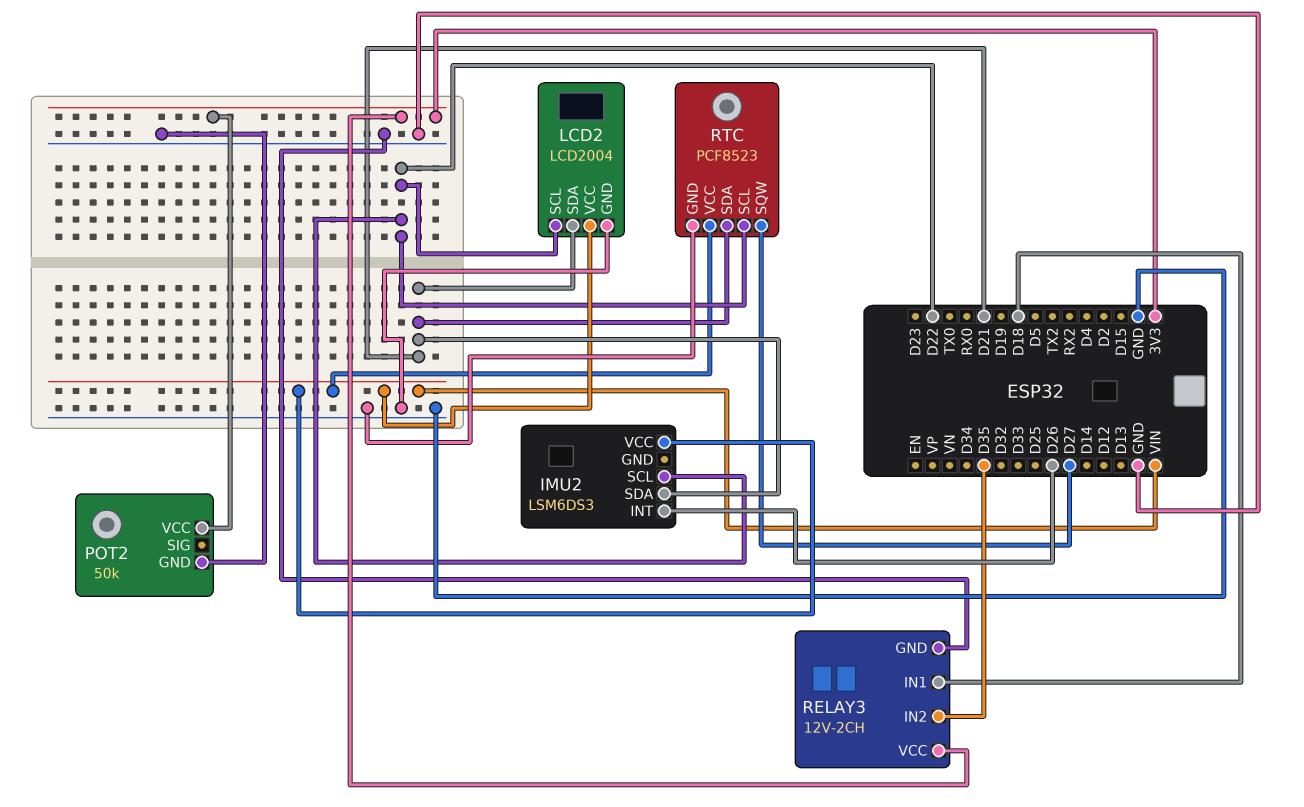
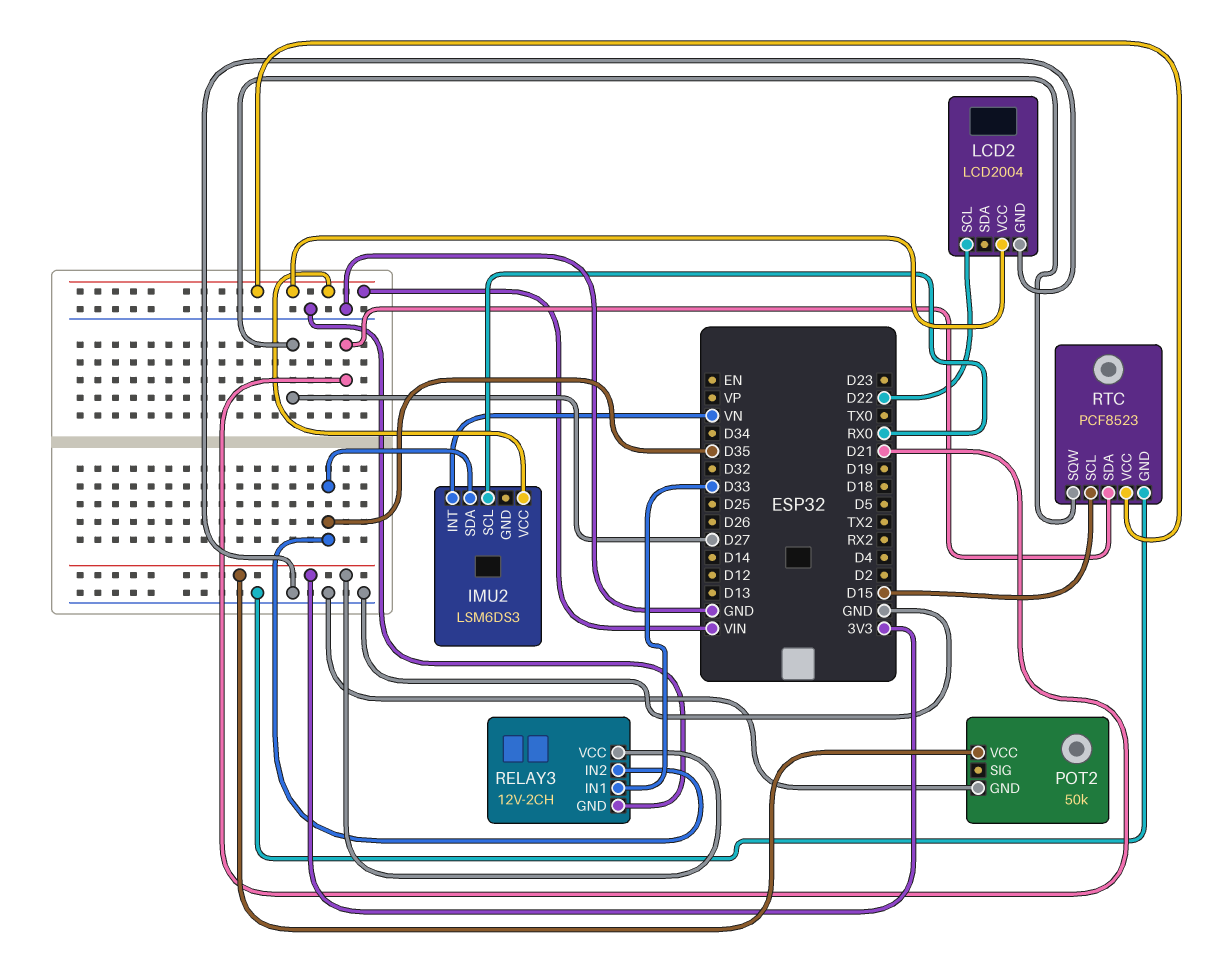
IMU2 pin INT: D26 -> VN
IMU2 pin SCL: D22 -> RX0
IMU2 pin SDA: D21 -> D35
LCD2 pin SDA: D21 -> none
RELAY3 pin IN1: D18 -> D33
RTC pin SCL: D22 -> D15

